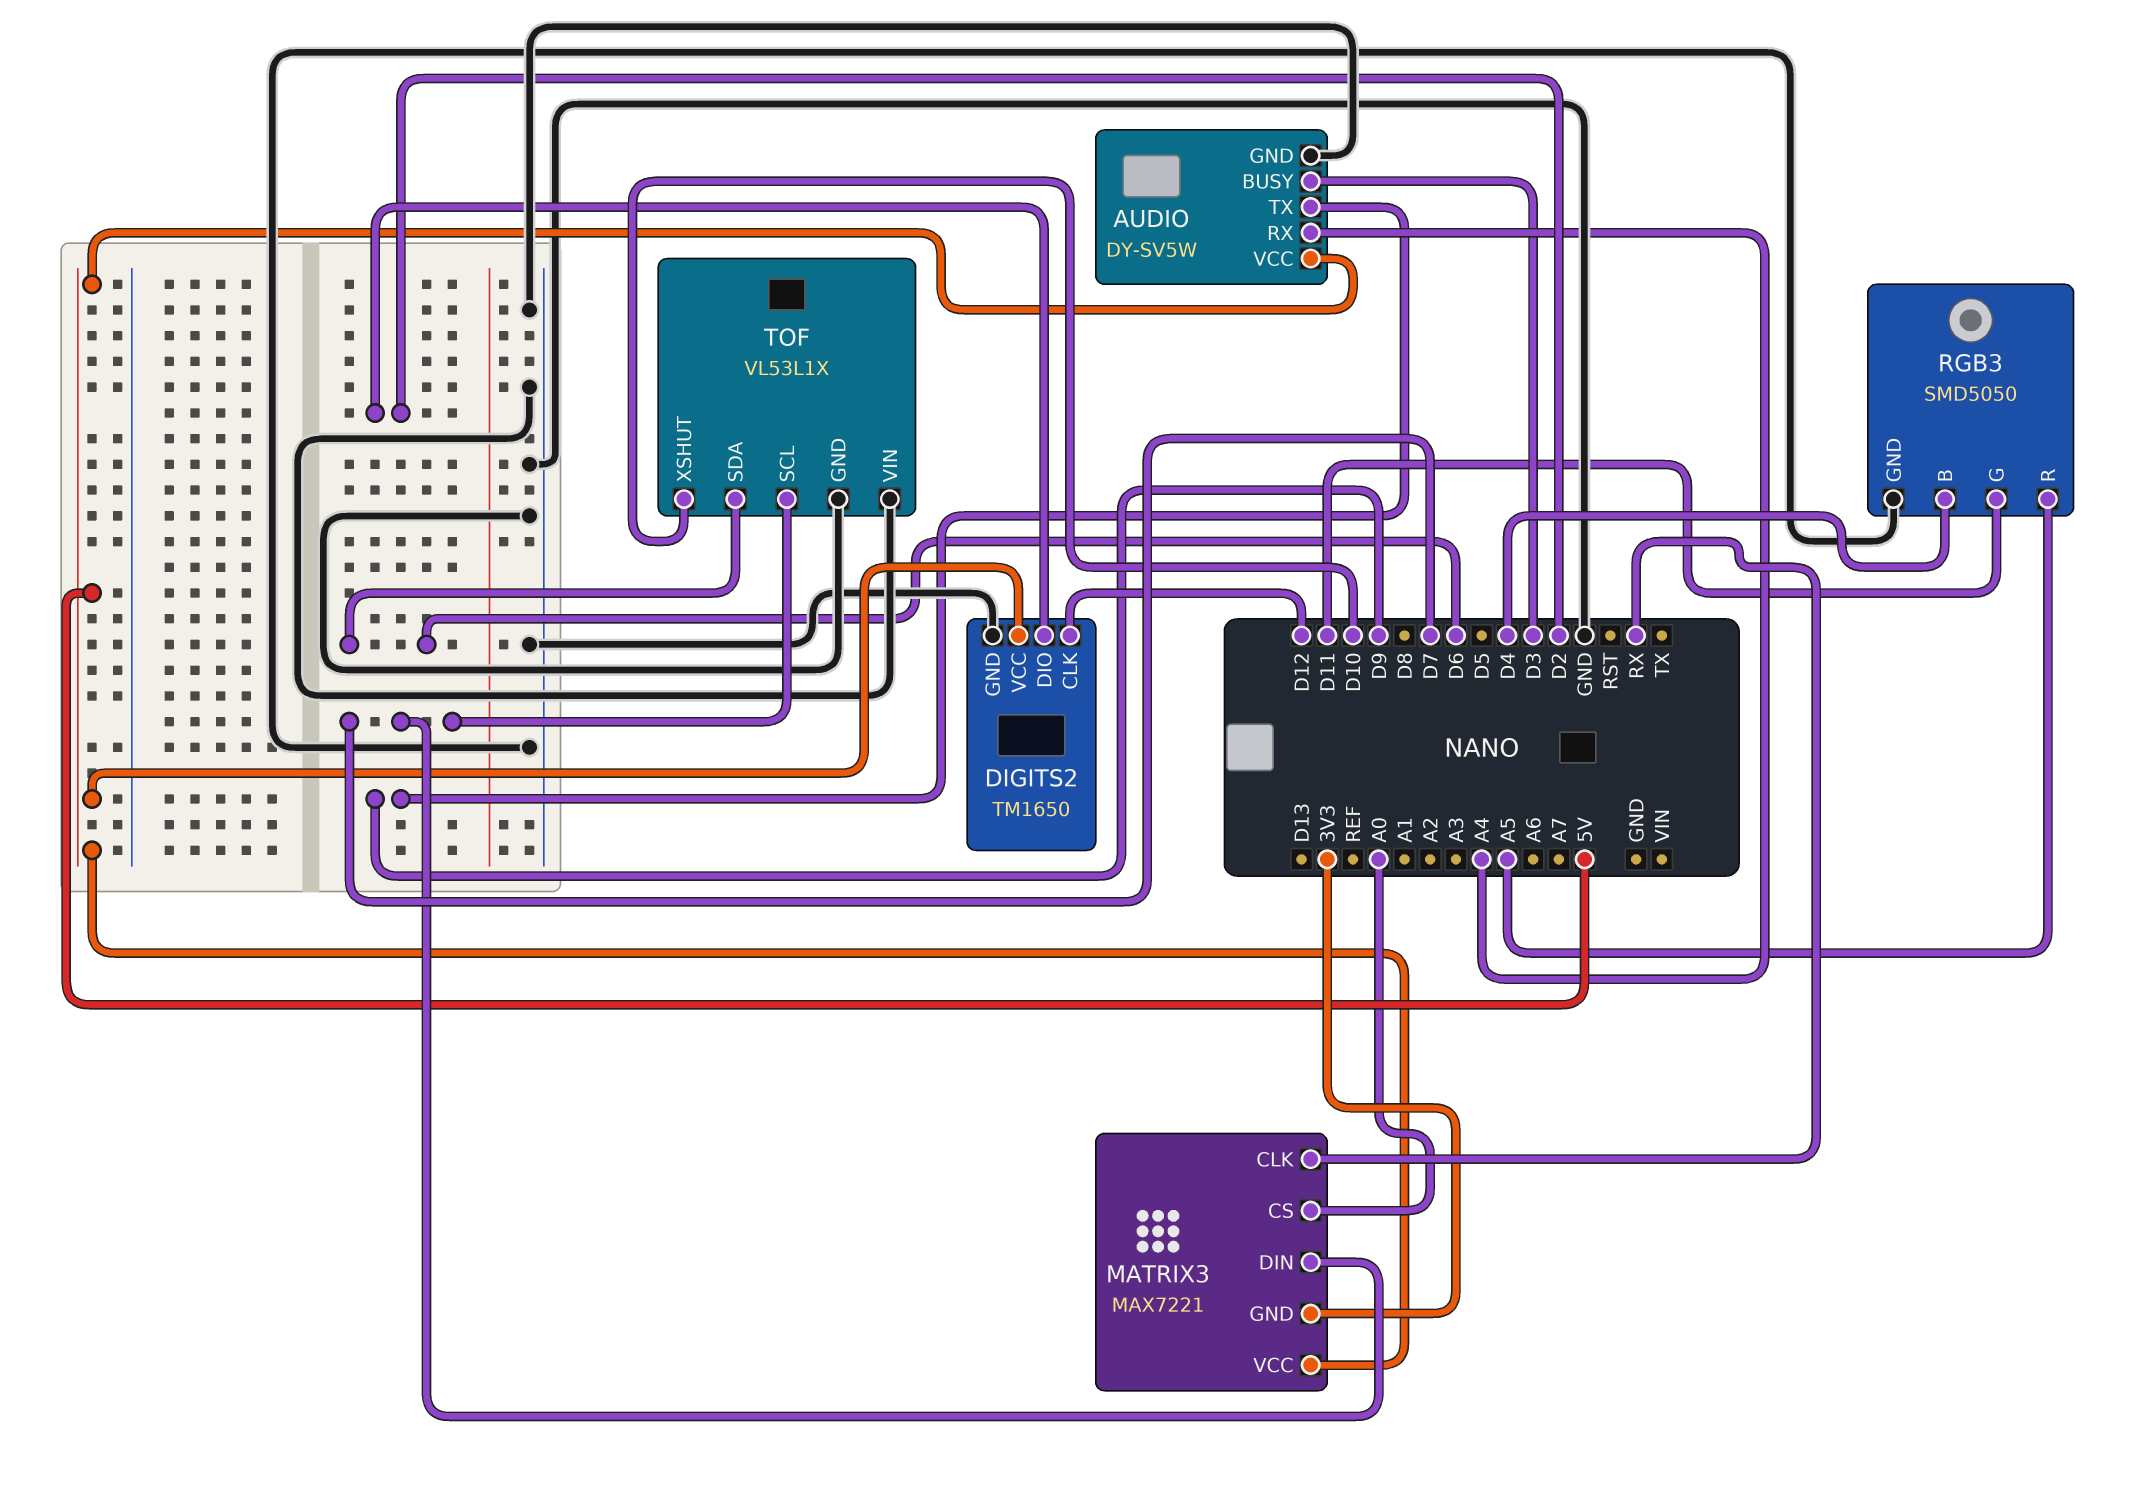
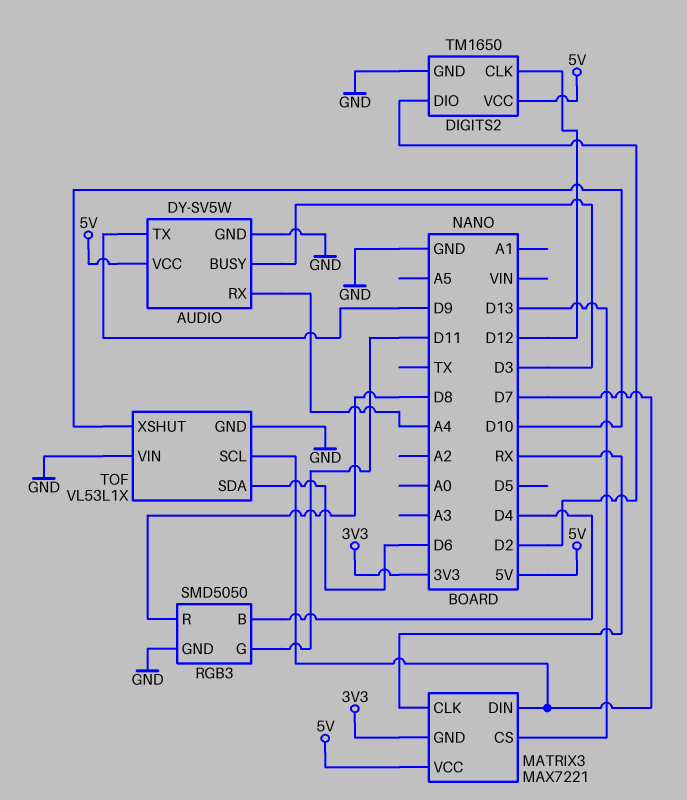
MATRIX3 pin CS: A0 -> D13
RGB3 pin R: A5 -> D8

